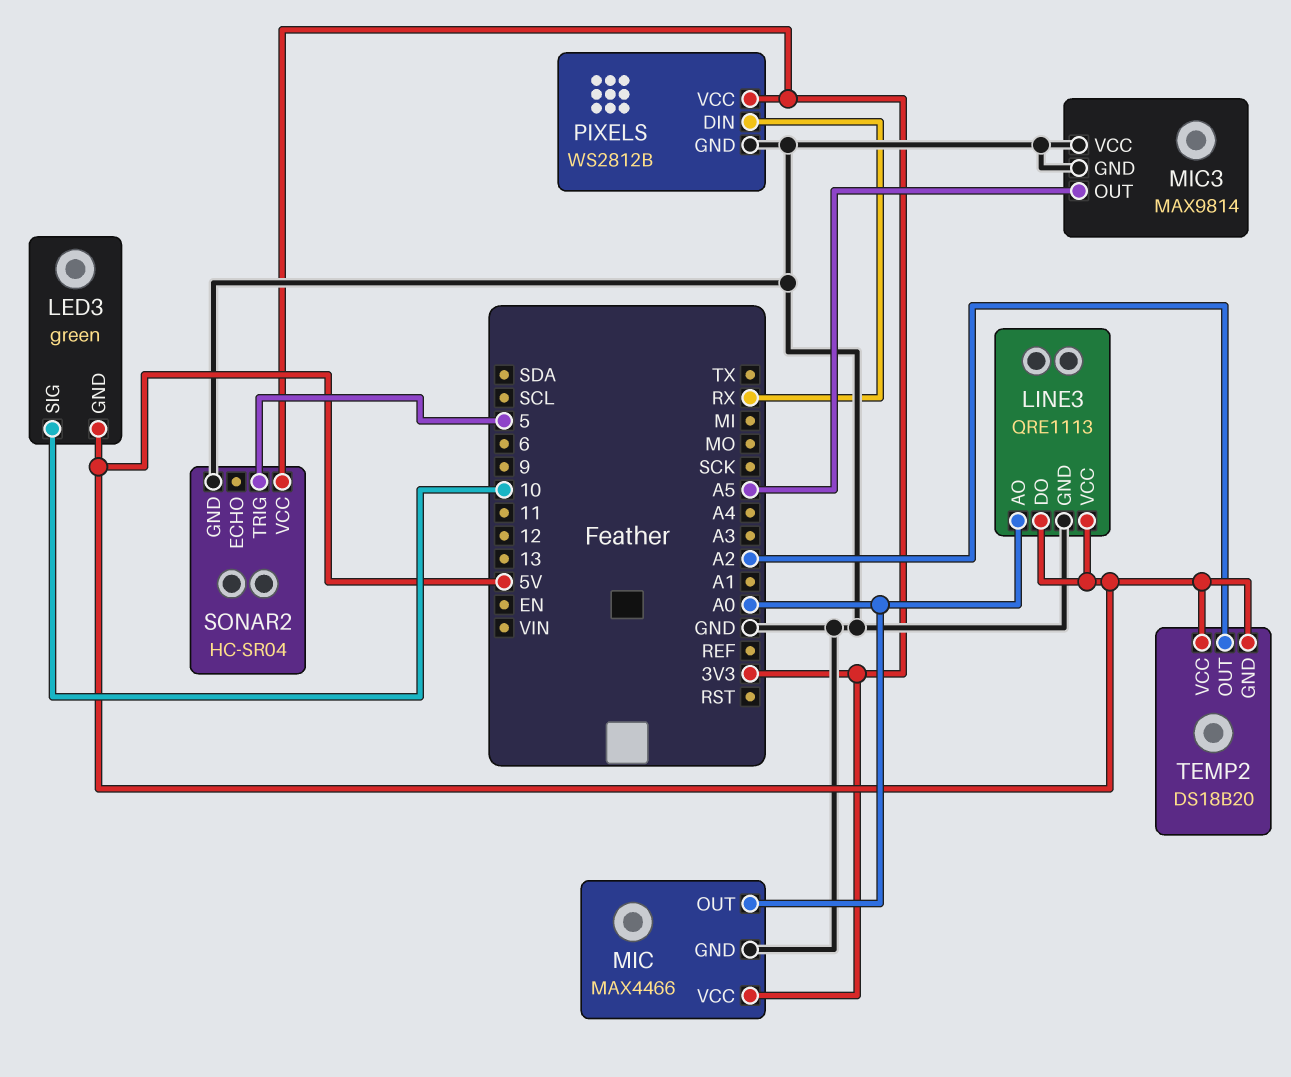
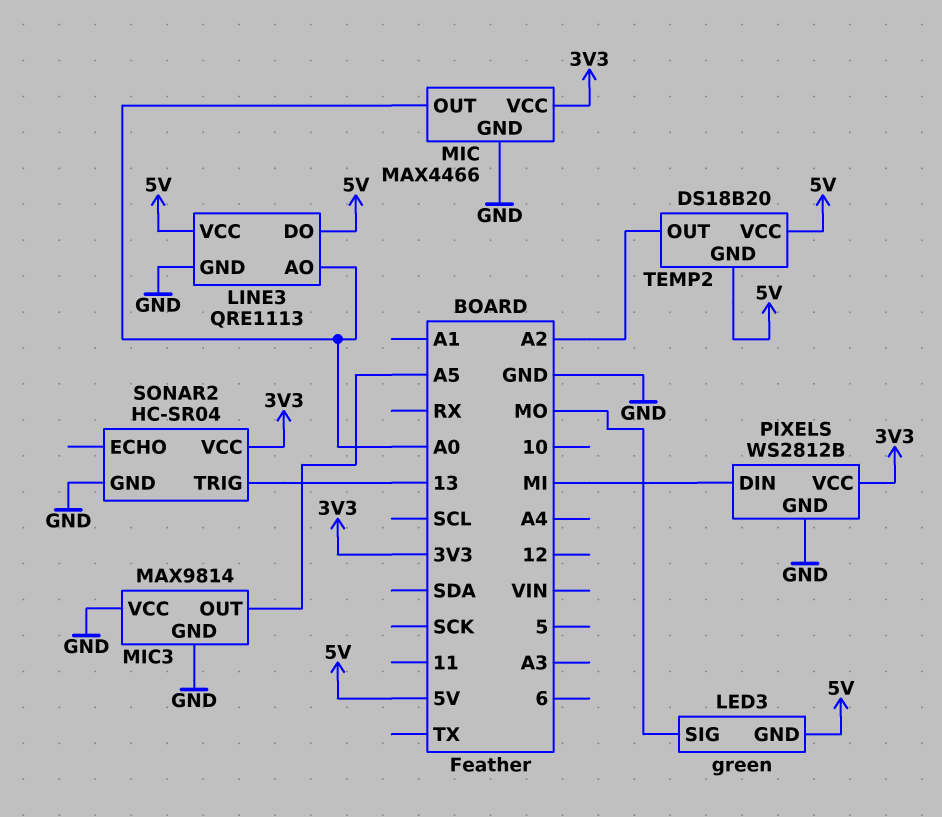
LED3 pin SIG: 10 -> MO
PIXELS pin DIN: RX -> MI
SONAR2 pin TRIG: 5 -> 13

